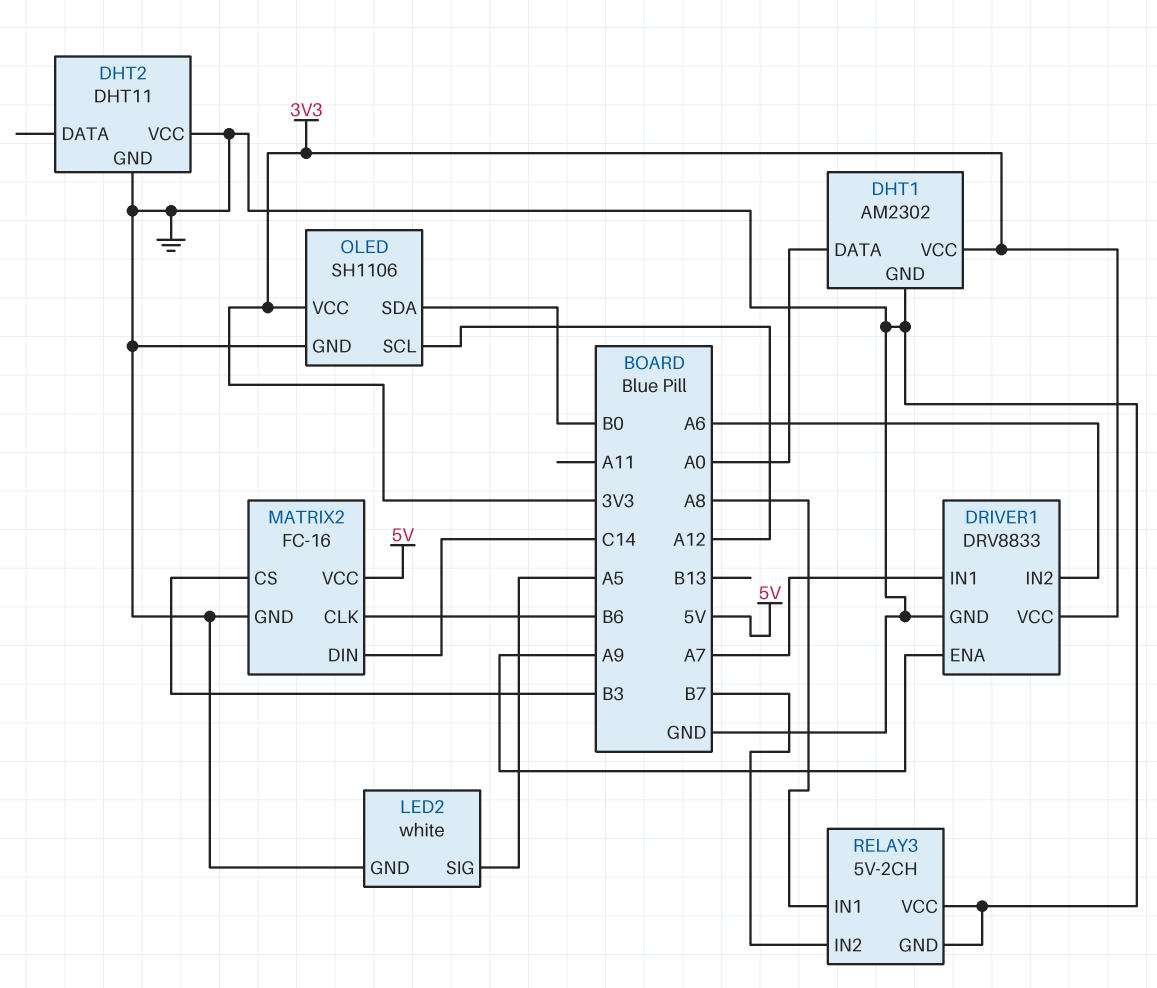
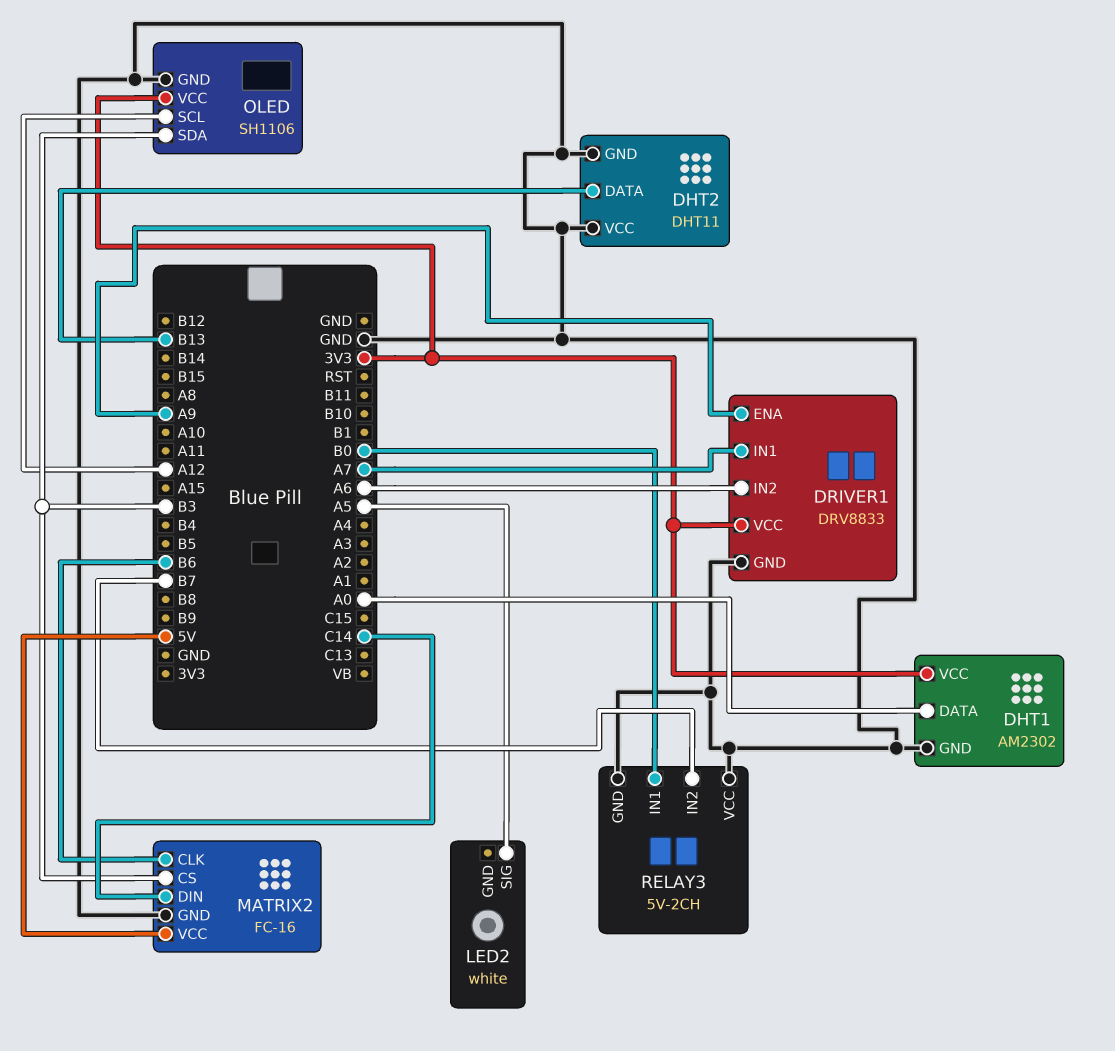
DHT2 pin DATA: none -> B13
LED2 pin GND: GND -> none
OLED pin SDA: B0 -> B3
RELAY3 pin IN1: A8 -> B0

